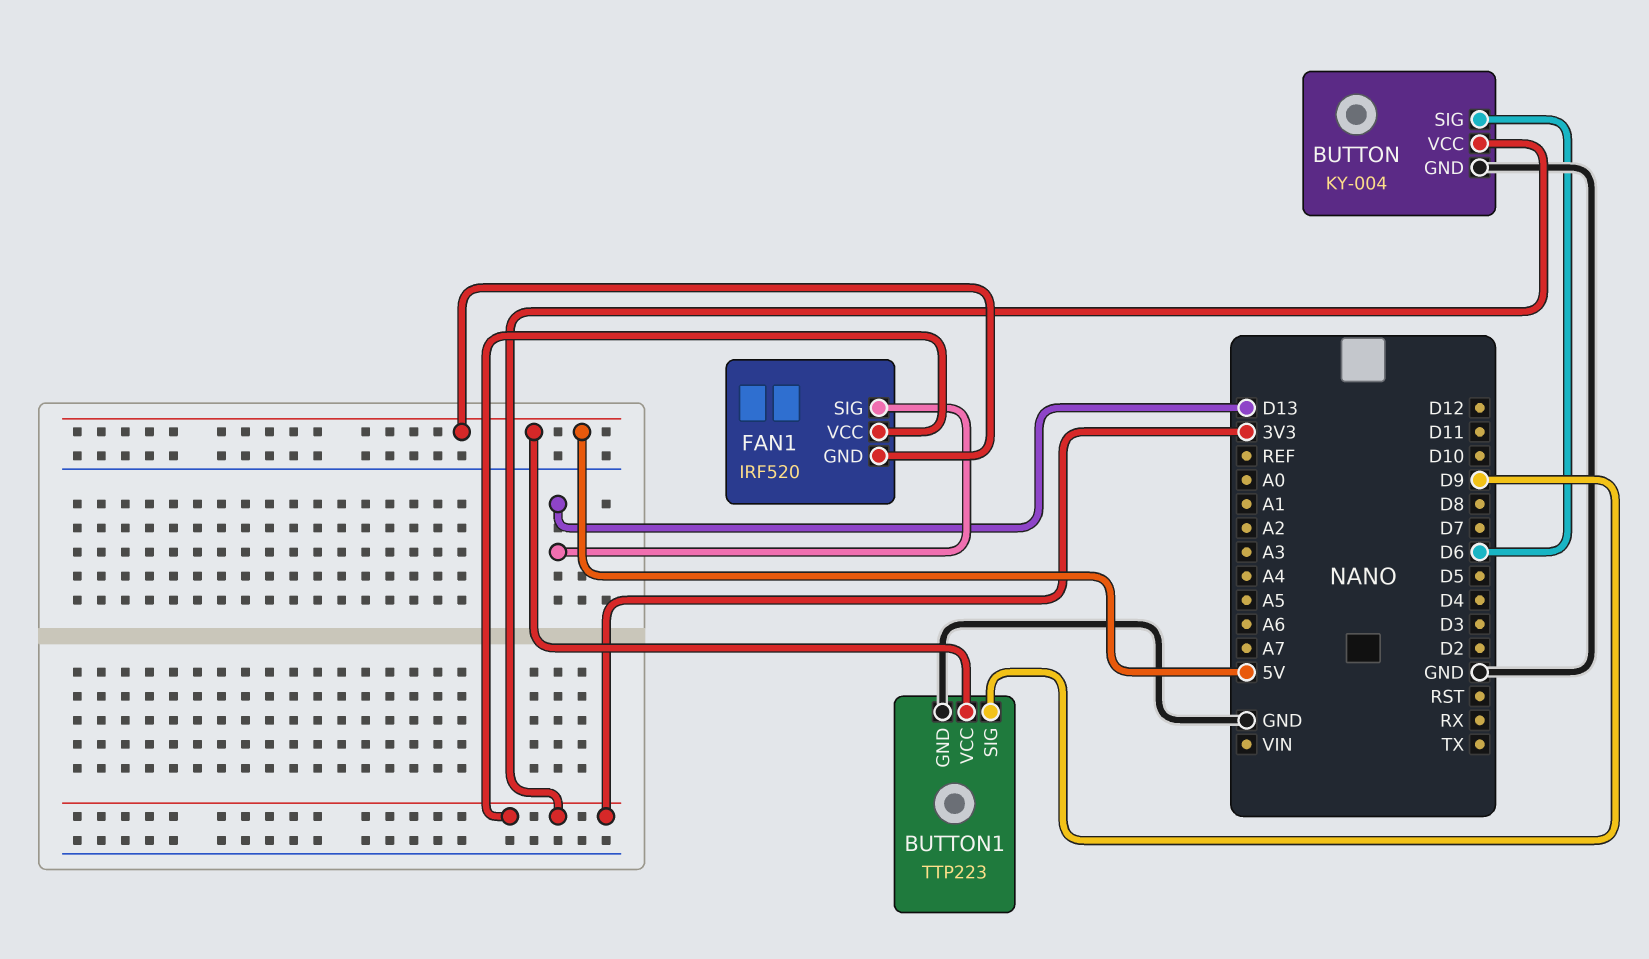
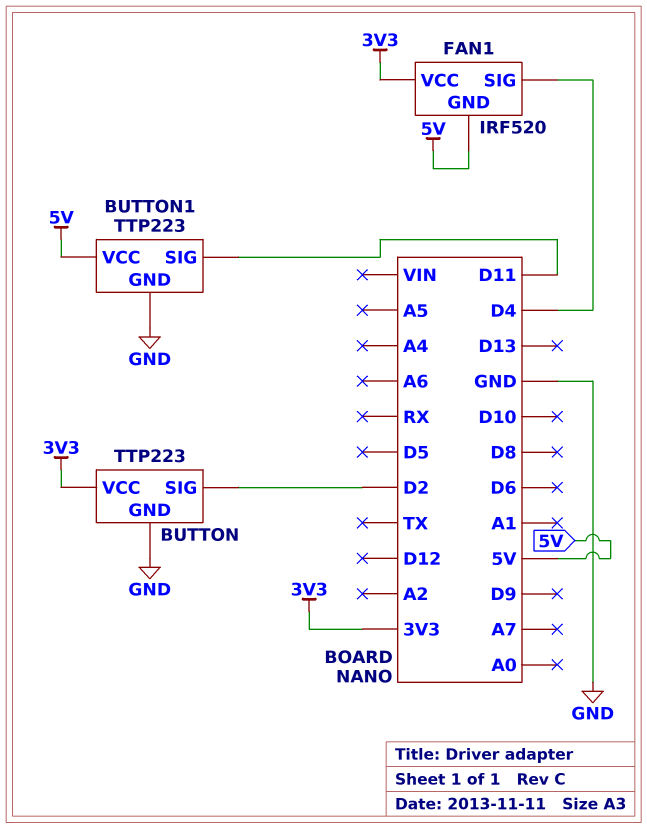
BUTTON: KY-004 -> TTP223
BUTTON pin SIG: D6 -> D2
BUTTON1 pin SIG: D9 -> D11
FAN1 pin SIG: D13 -> D4

